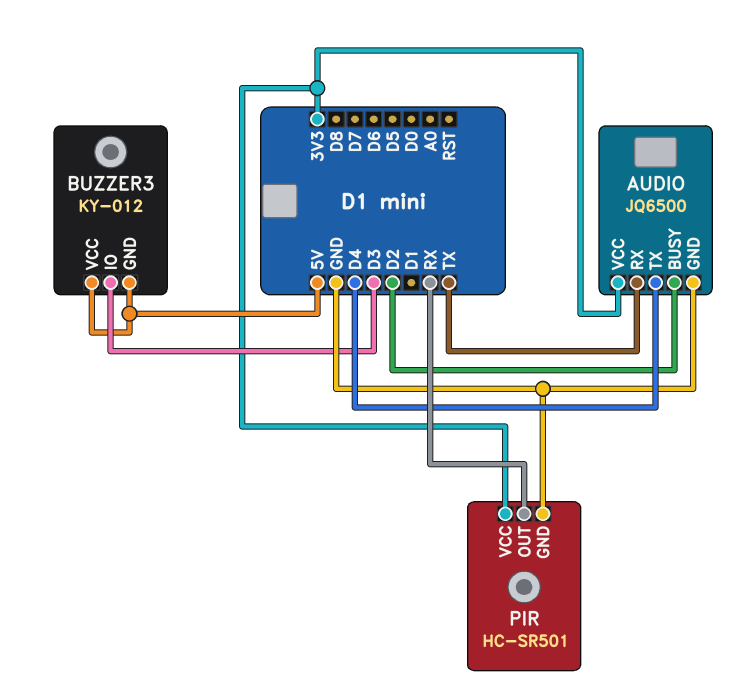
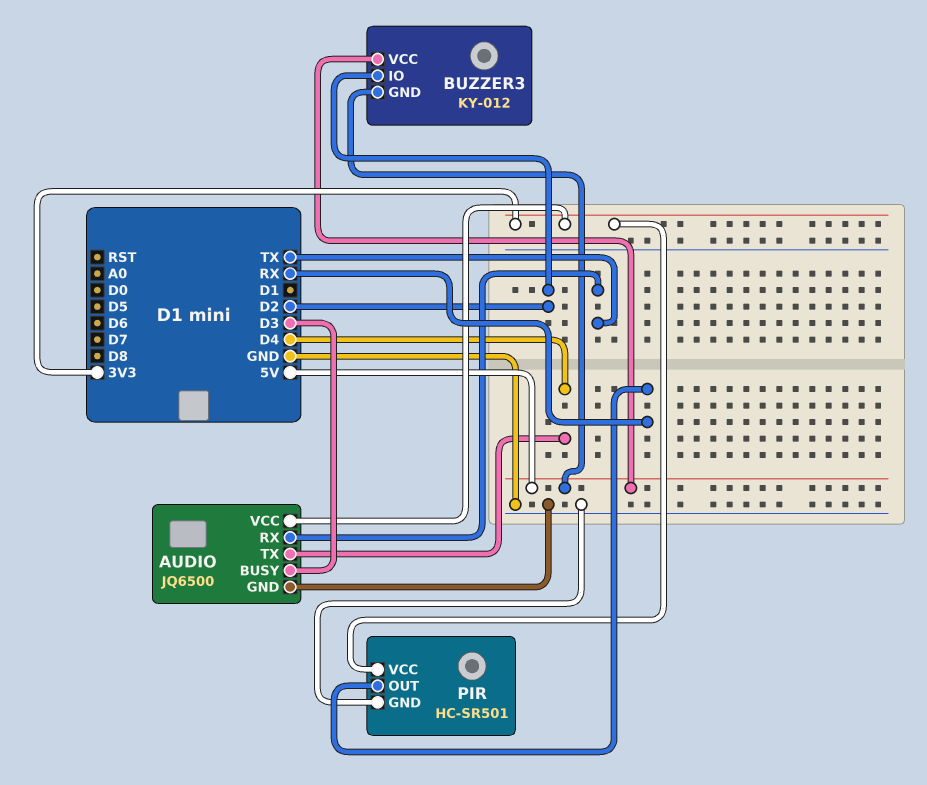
AUDIO pin BUSY: D2 -> D3
BUZZER3 pin IO: D3 -> D2

